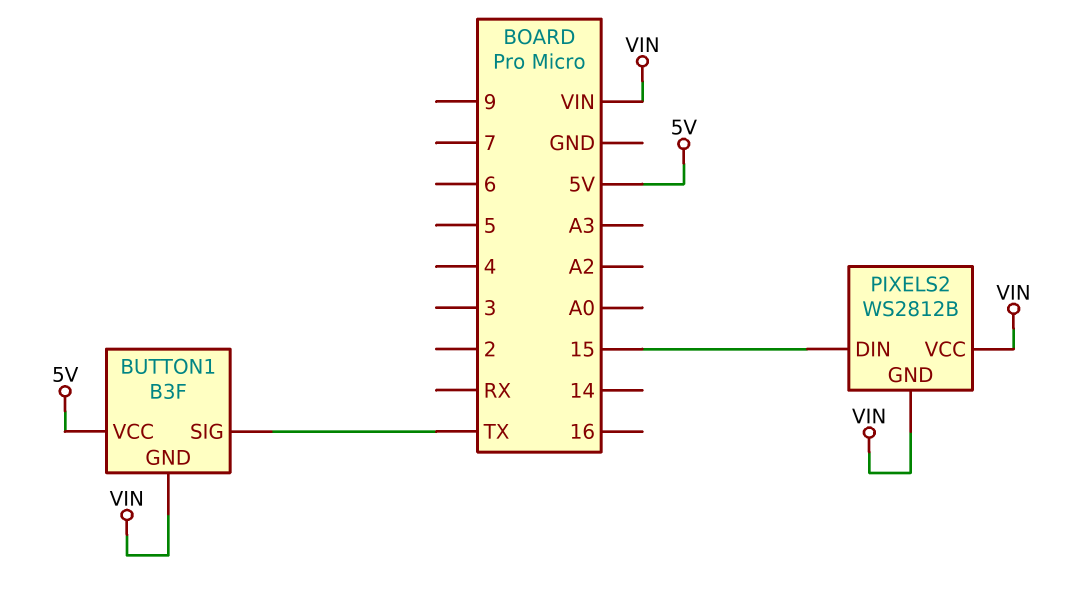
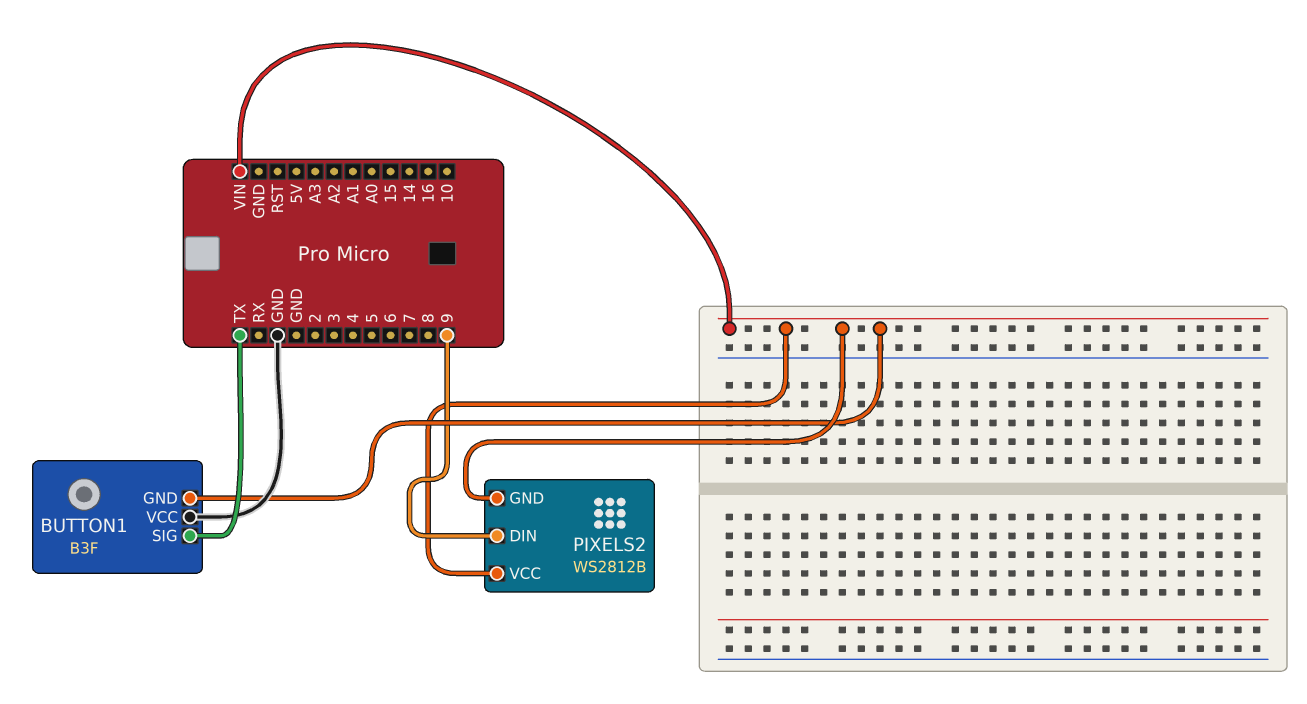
BUTTON1 pin VCC: 5V -> GND
PIXELS2 pin DIN: 15 -> 9

